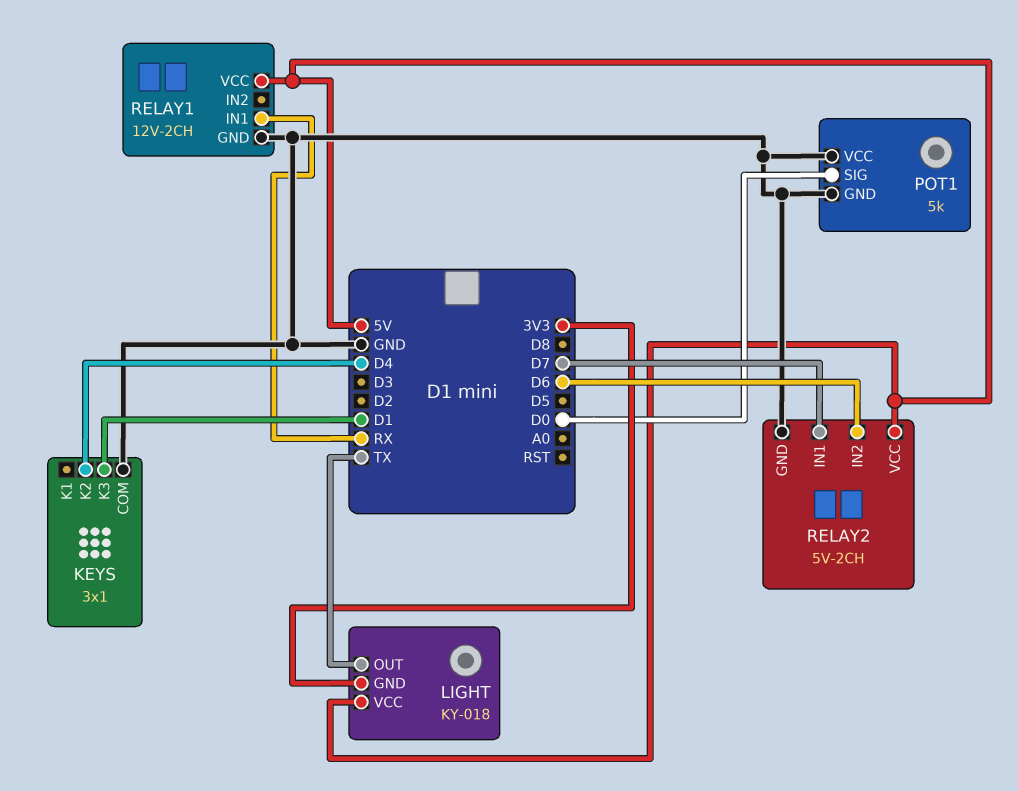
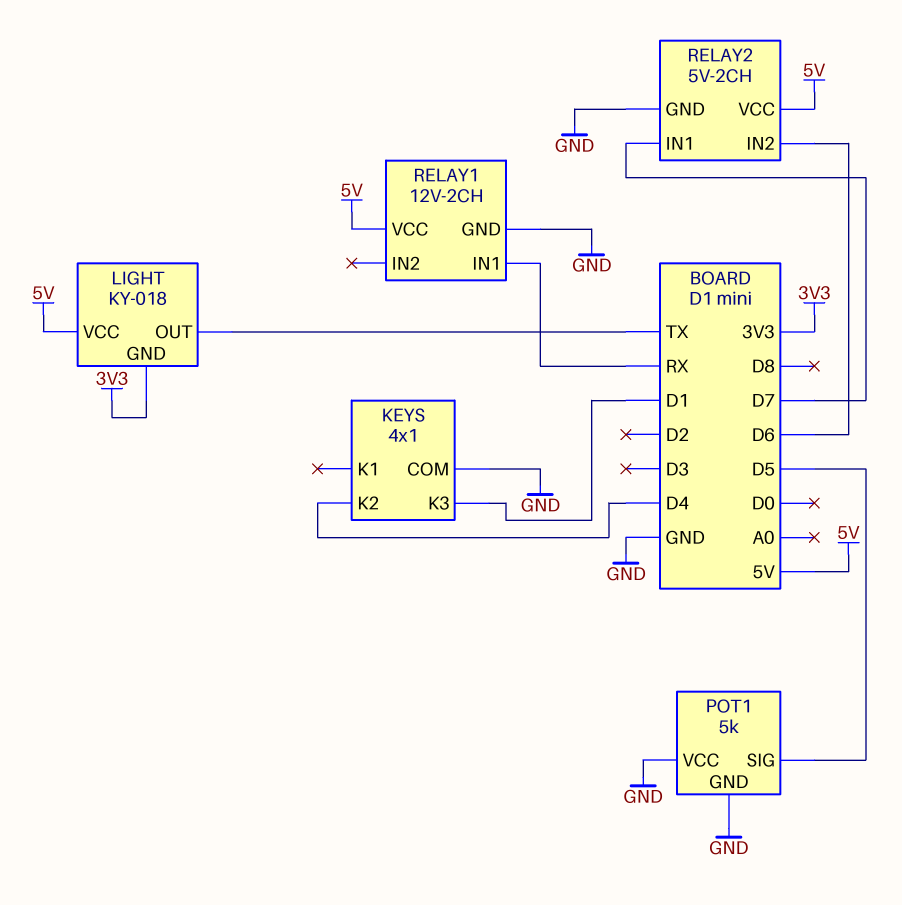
KEYS: 3x1 -> 4x1
POT1 pin SIG: D0 -> D5

